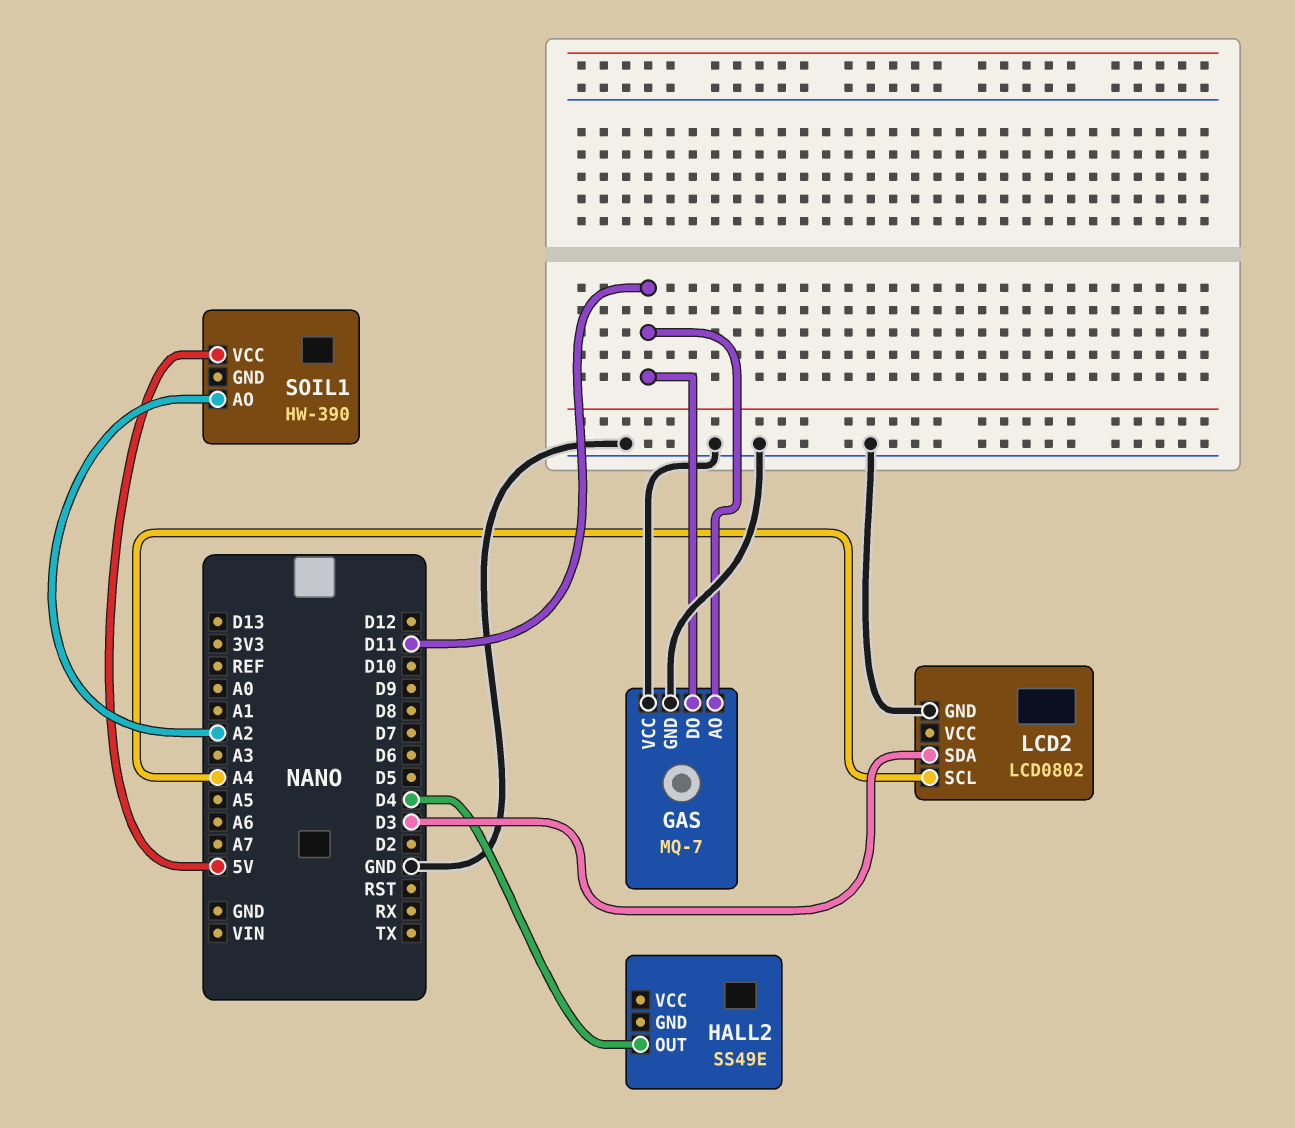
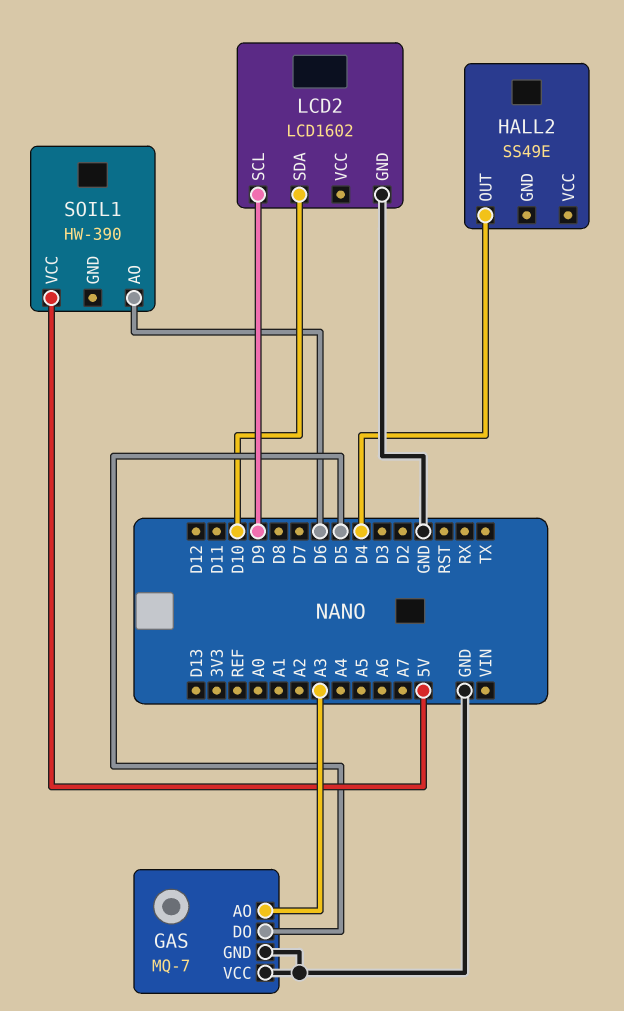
GAS pin AO: D11 -> A3
GAS pin DO: D11 -> D5
LCD2: LCD0802 -> LCD1602
LCD2 pin SCL: A4 -> D9
LCD2 pin SDA: D3 -> D10
SOIL1 pin AO: A2 -> D6

